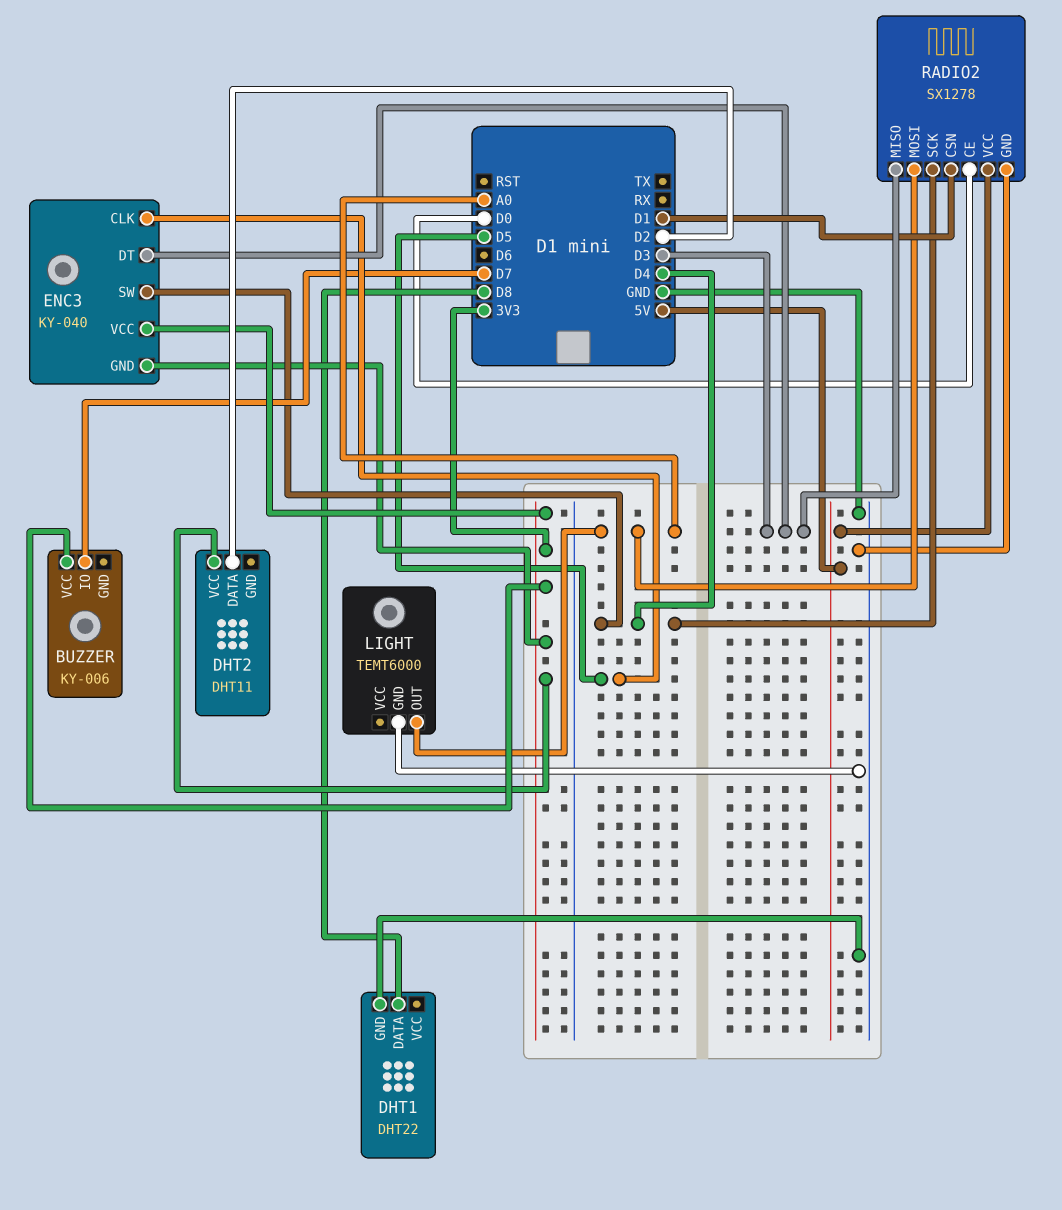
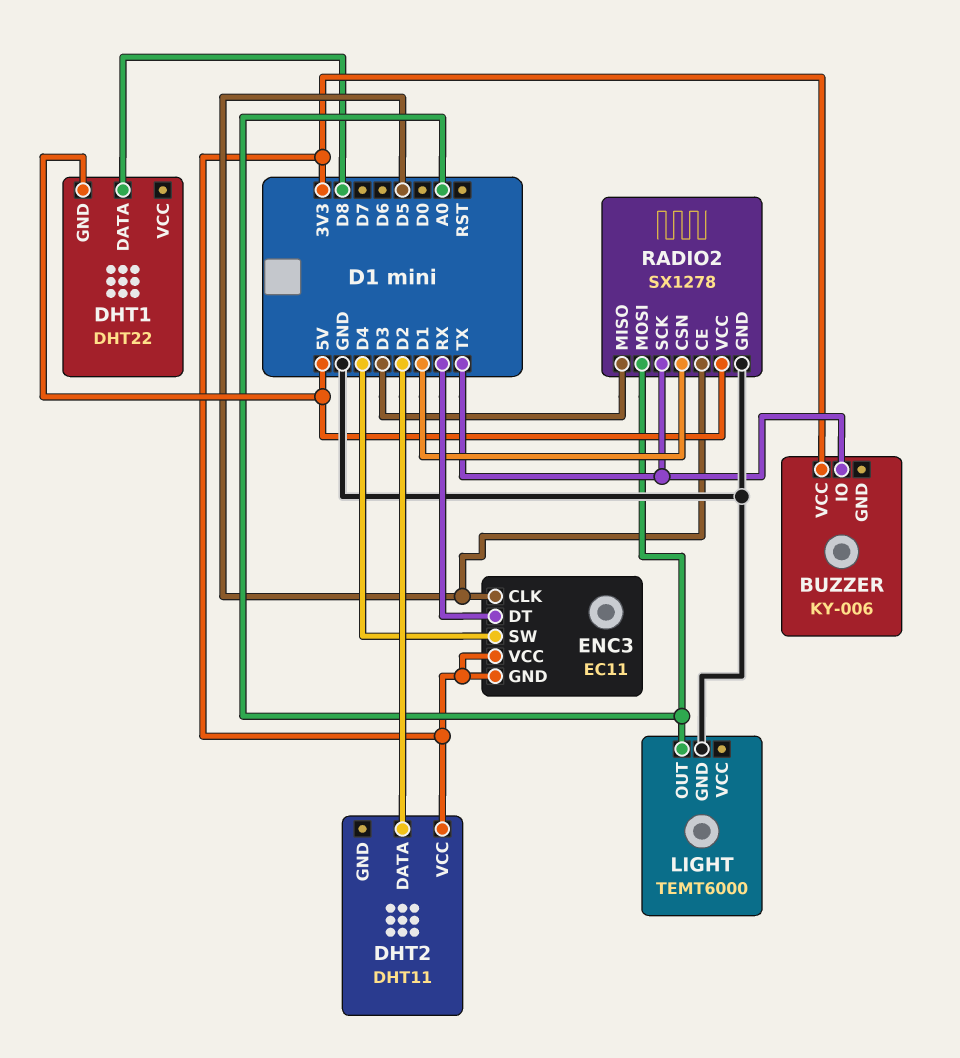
BUZZER pin IO: D7 -> TX
DHT1 pin GND: GND -> 5V
ENC3: KY-040 -> EC11
ENC3 pin DT: D3 -> RX
RADIO2 pin CE: D0 -> D5
RADIO2 pin SCK: D4 -> TX

